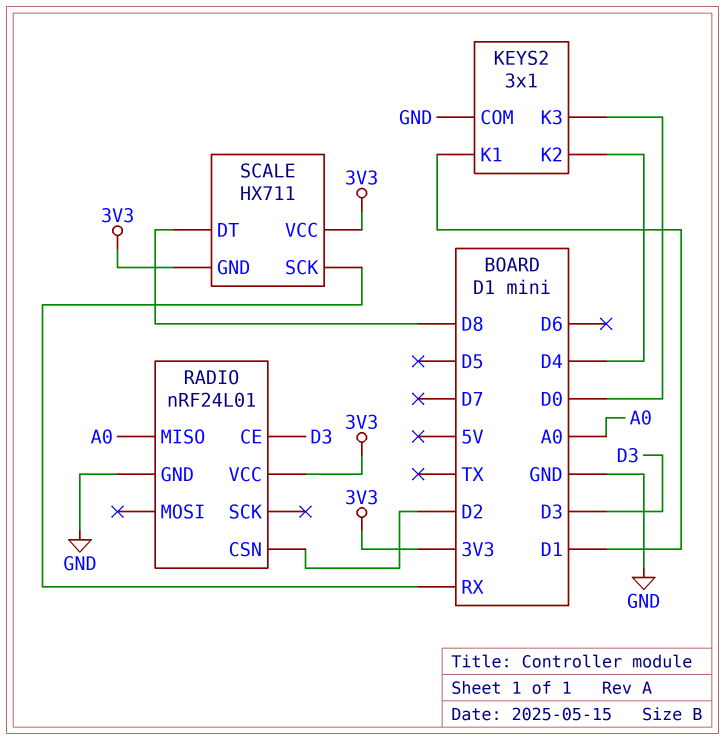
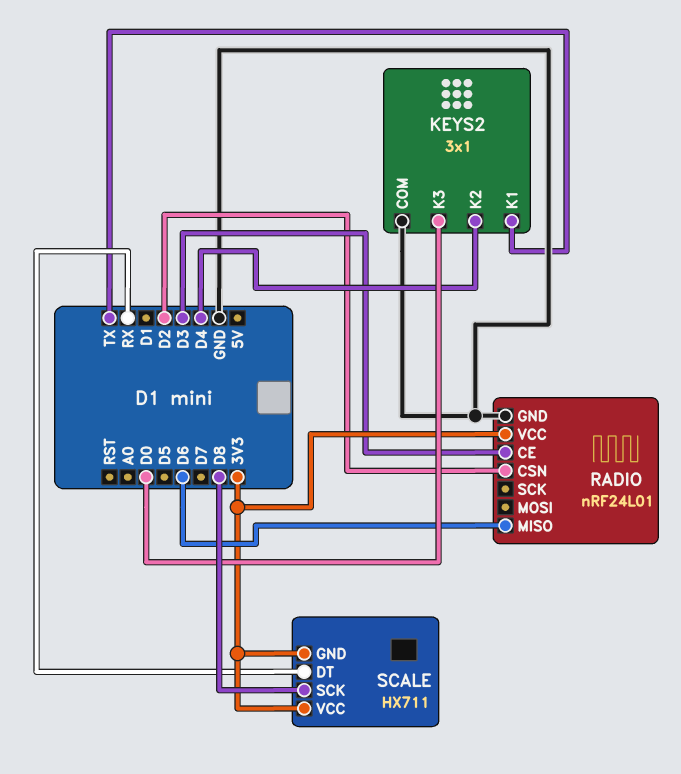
KEYS2 pin K1: D1 -> TX
RADIO pin MISO: A0 -> D6
SCALE pin DT: D8 -> RX
SCALE pin SCK: RX -> D8

